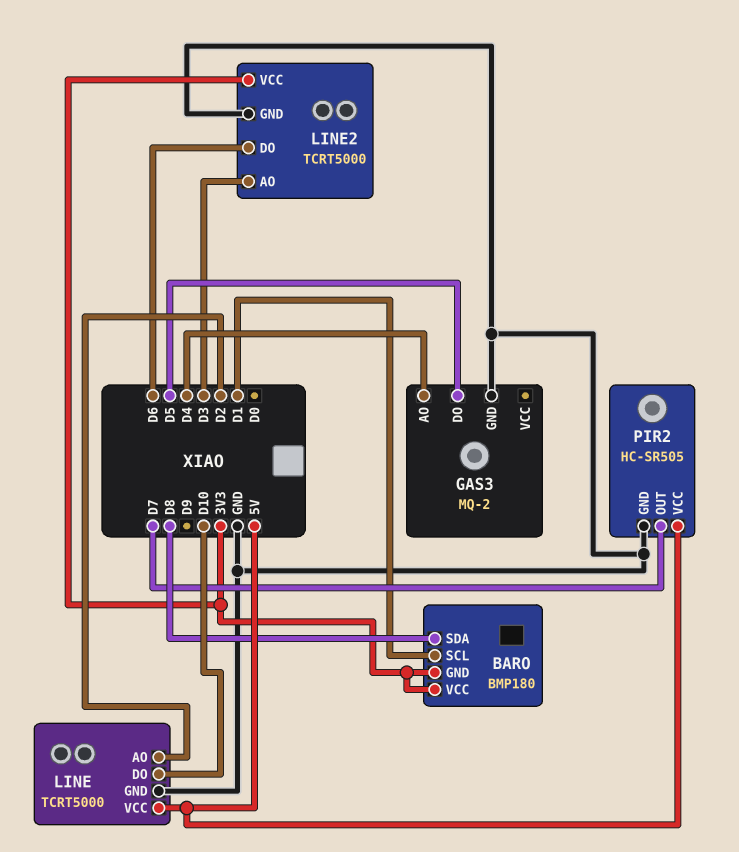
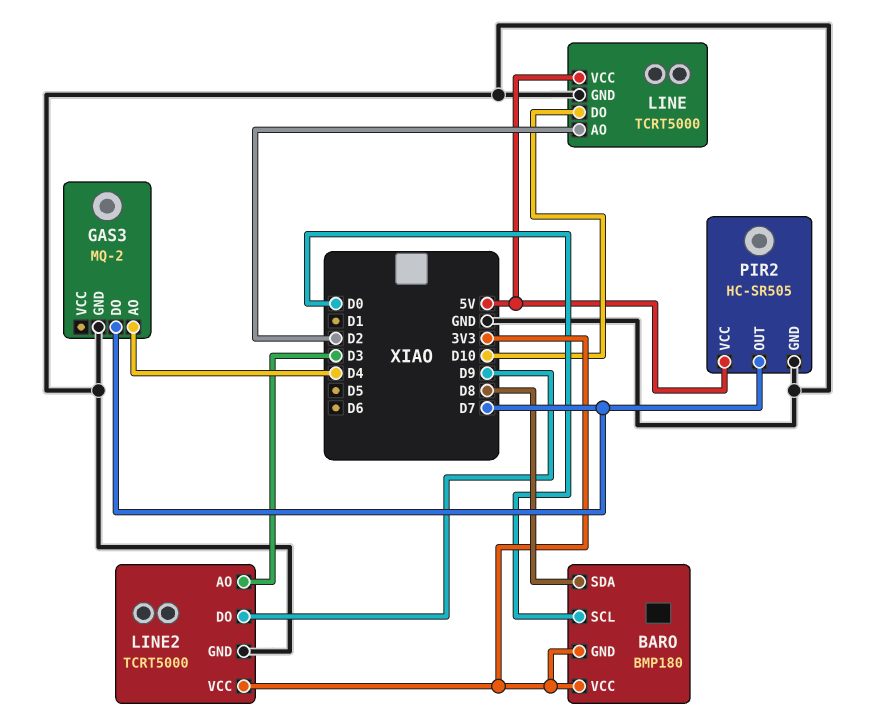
BARO pin SCL: D1 -> D0
GAS3 pin DO: D5 -> D7
LINE2 pin DO: D6 -> D9

